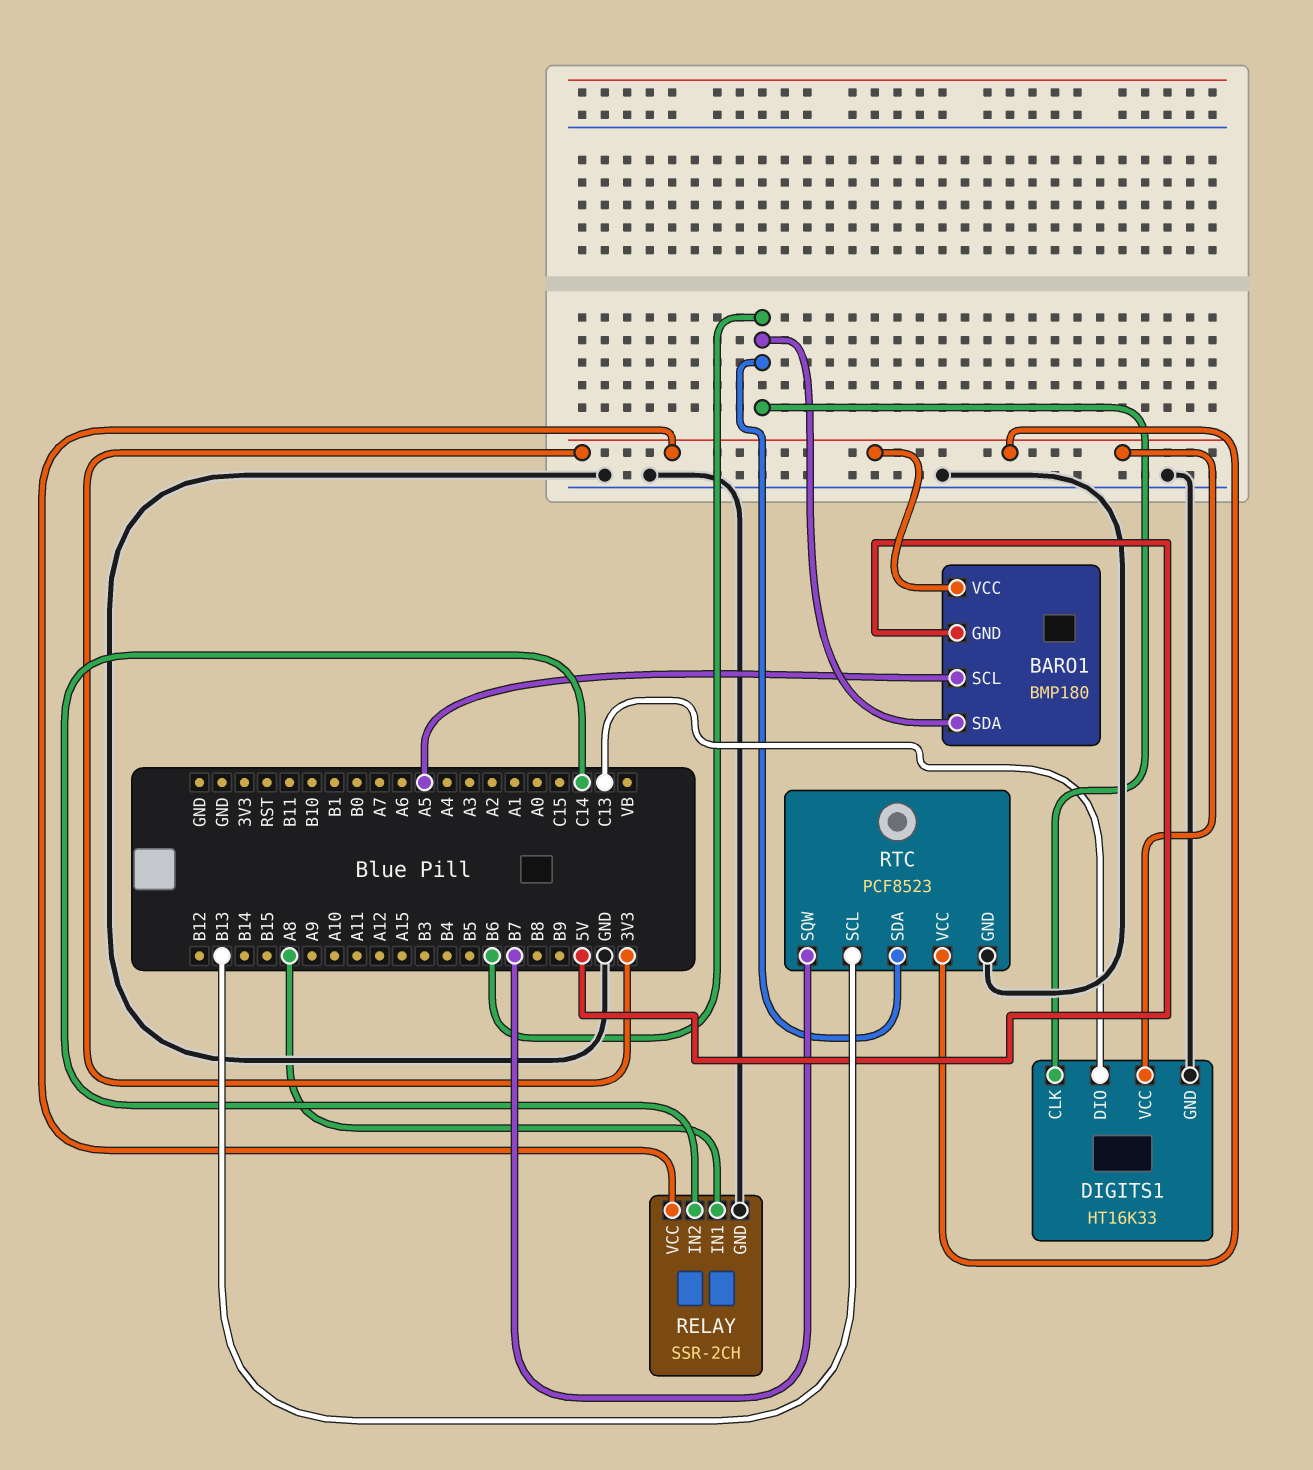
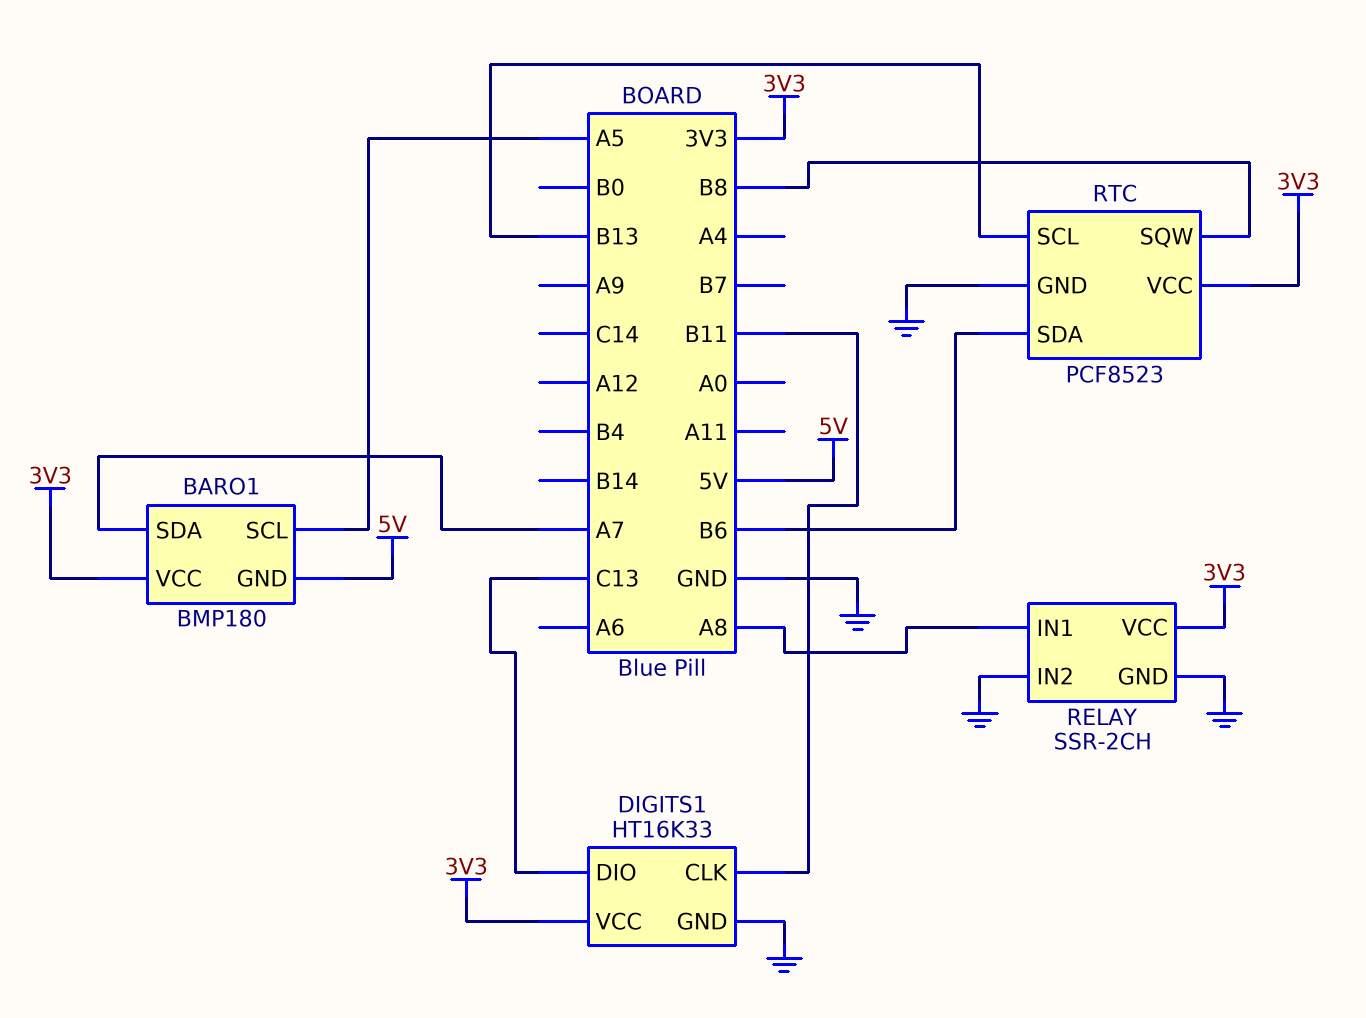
BARO1 pin SDA: B6 -> A7
DIGITS1 pin CLK: B6 -> B11
RELAY pin IN2: C14 -> GND
RTC pin SQW: B7 -> B8

